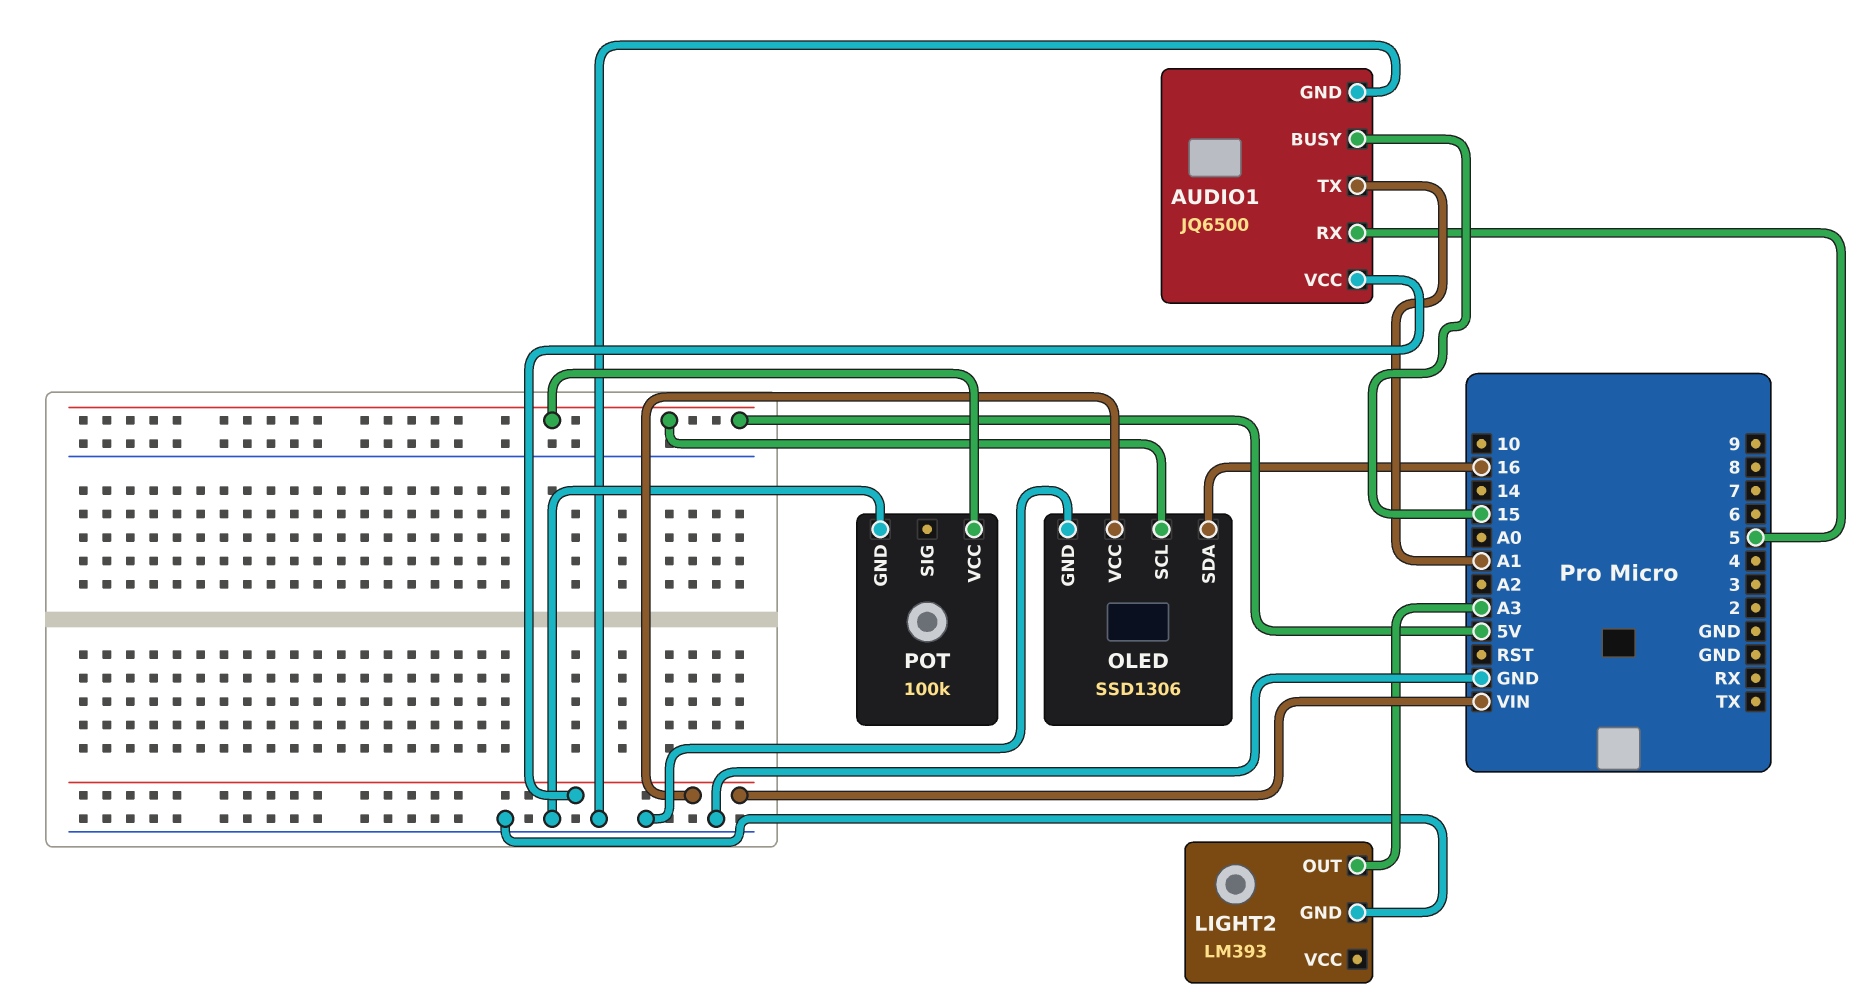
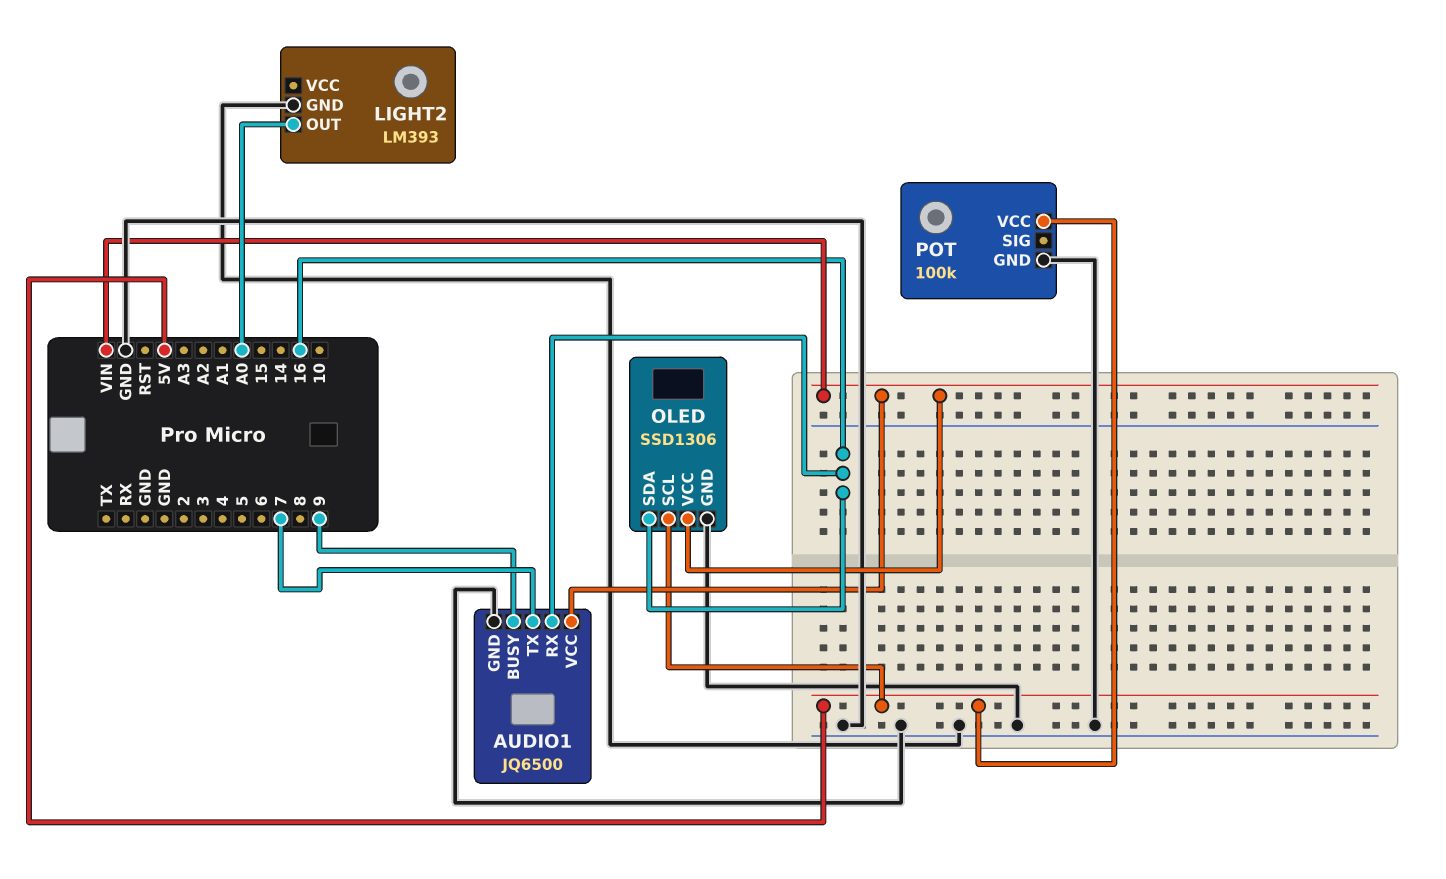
AUDIO1 pin BUSY: 15 -> 9
AUDIO1 pin RX: 5 -> 16
AUDIO1 pin TX: A1 -> 7
LIGHT2 pin OUT: A3 -> A0

